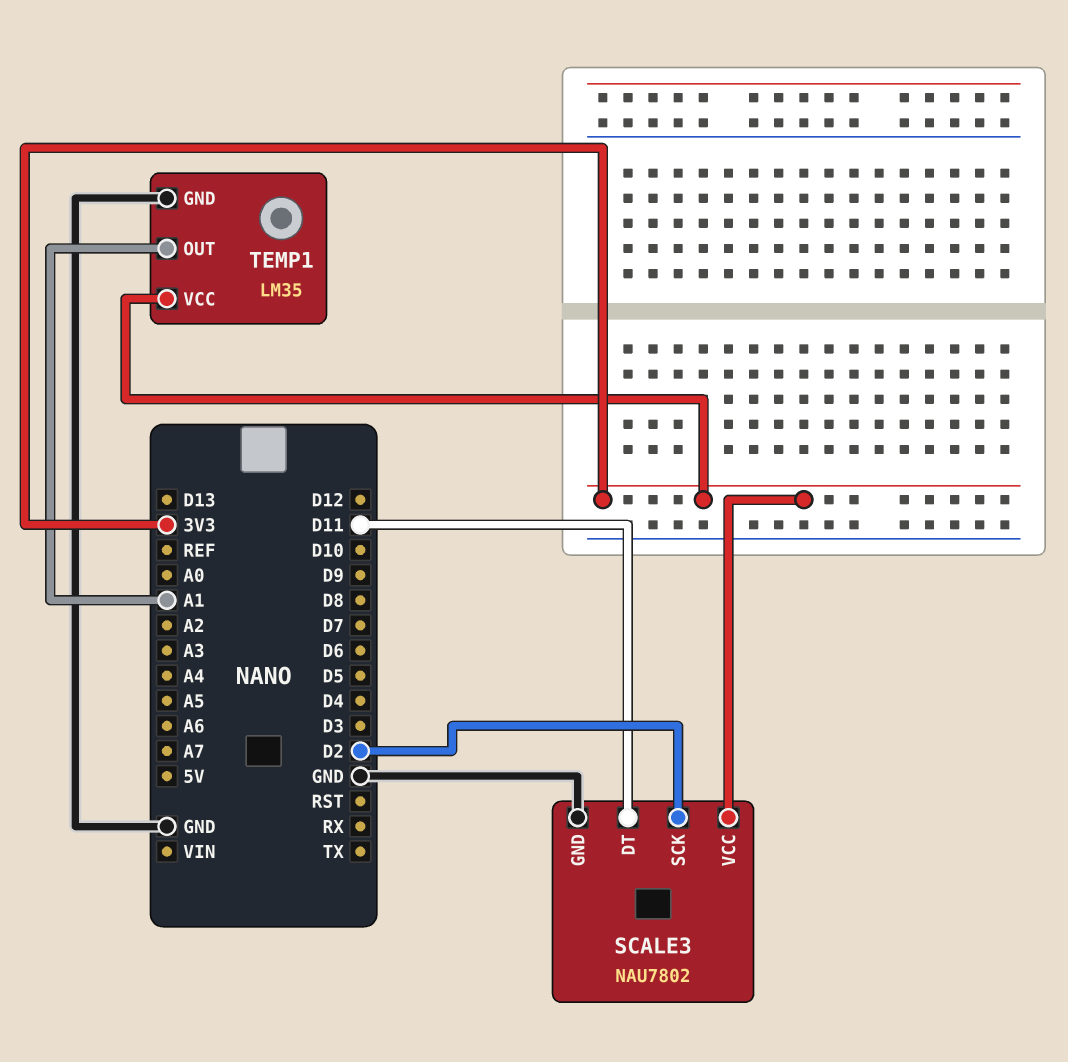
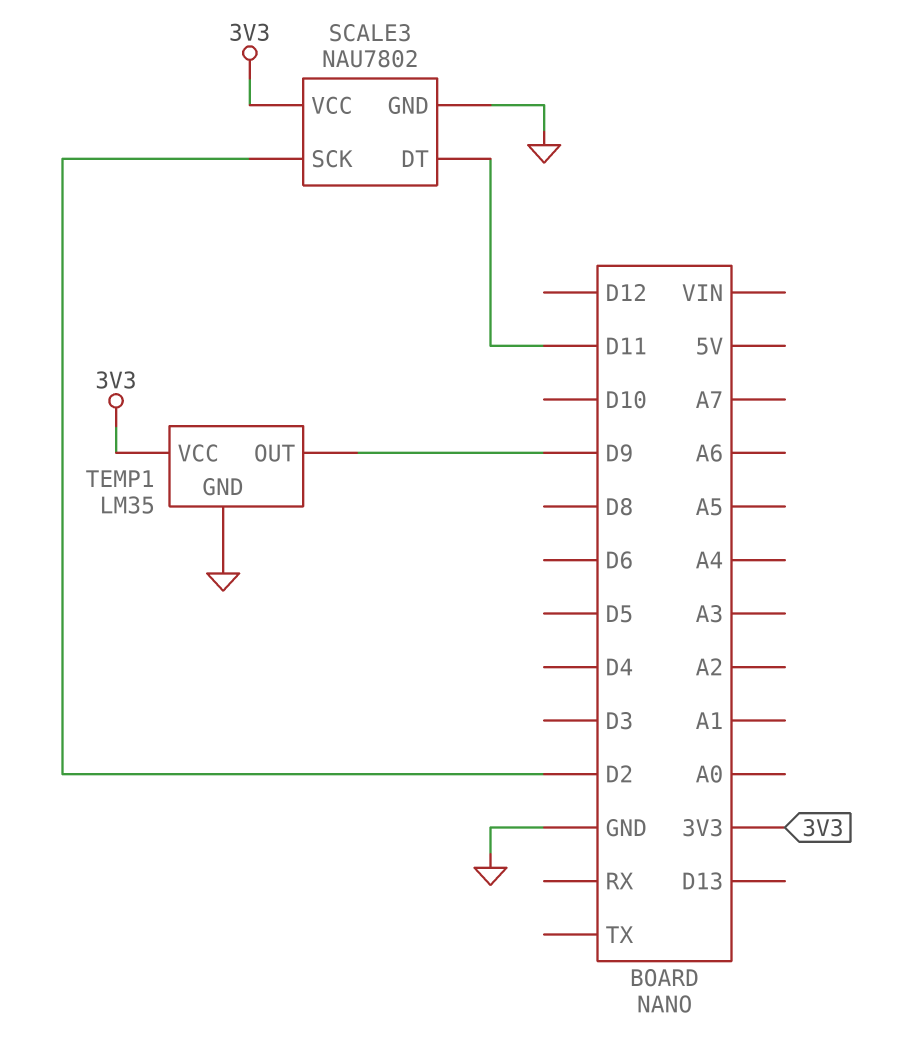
TEMP1 pin OUT: A1 -> D9

